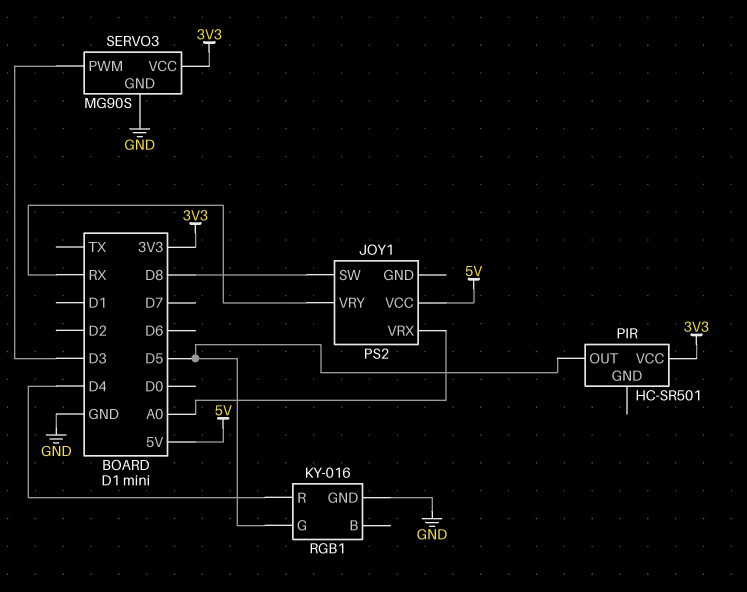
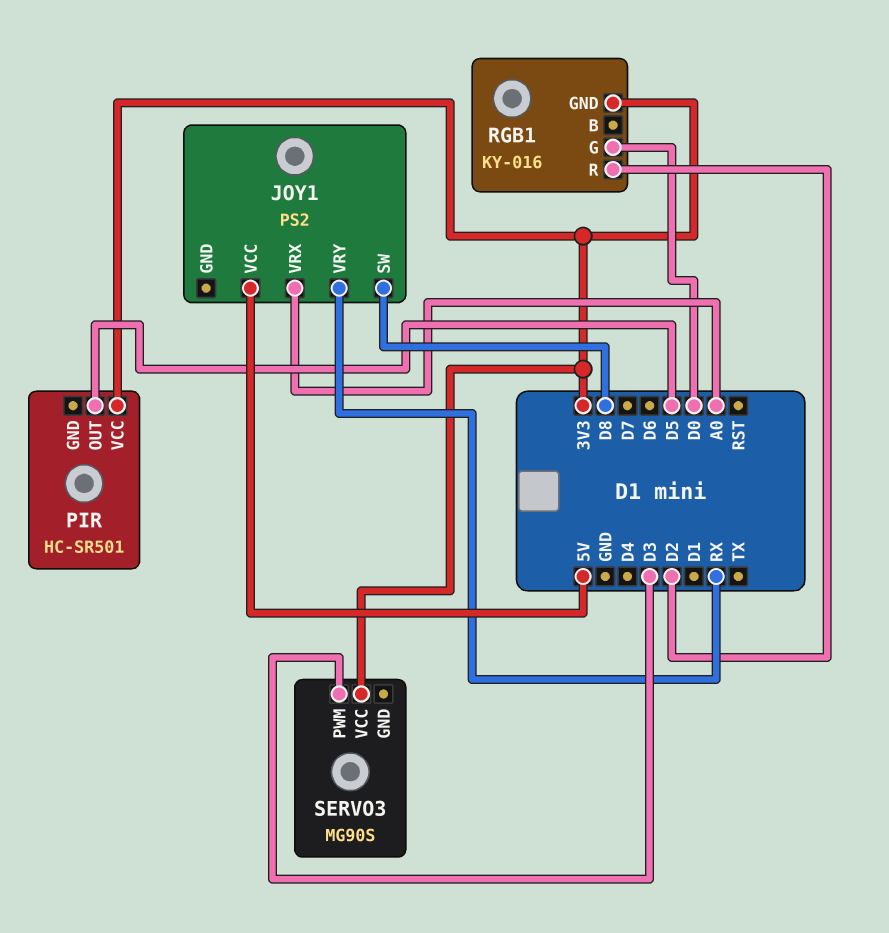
RGB1 pin G: D5 -> D0
RGB1 pin GND: GND -> 3V3
RGB1 pin R: D4 -> D2
SERVO3 pin GND: GND -> none

